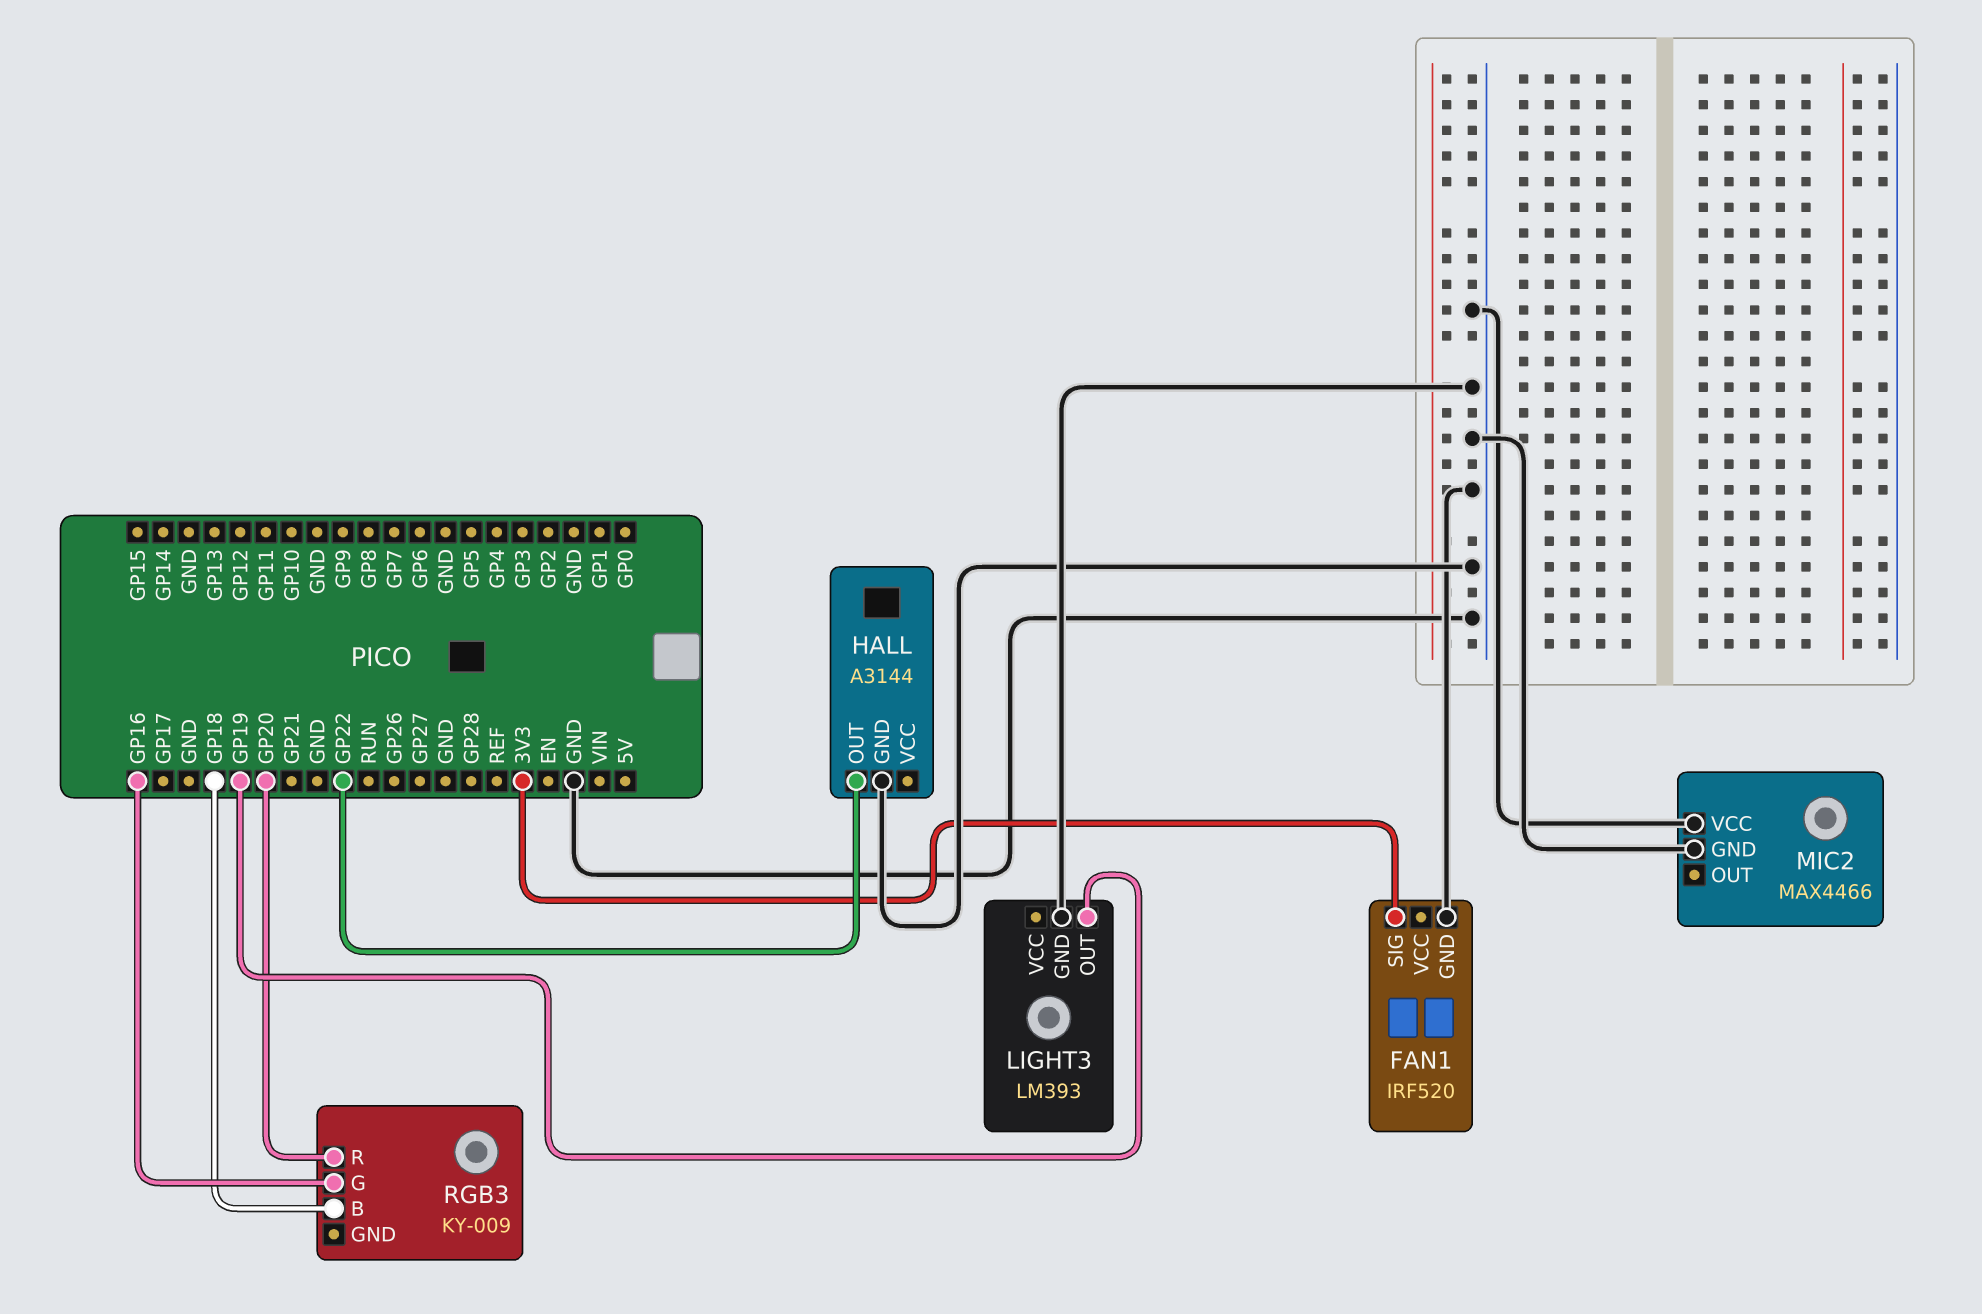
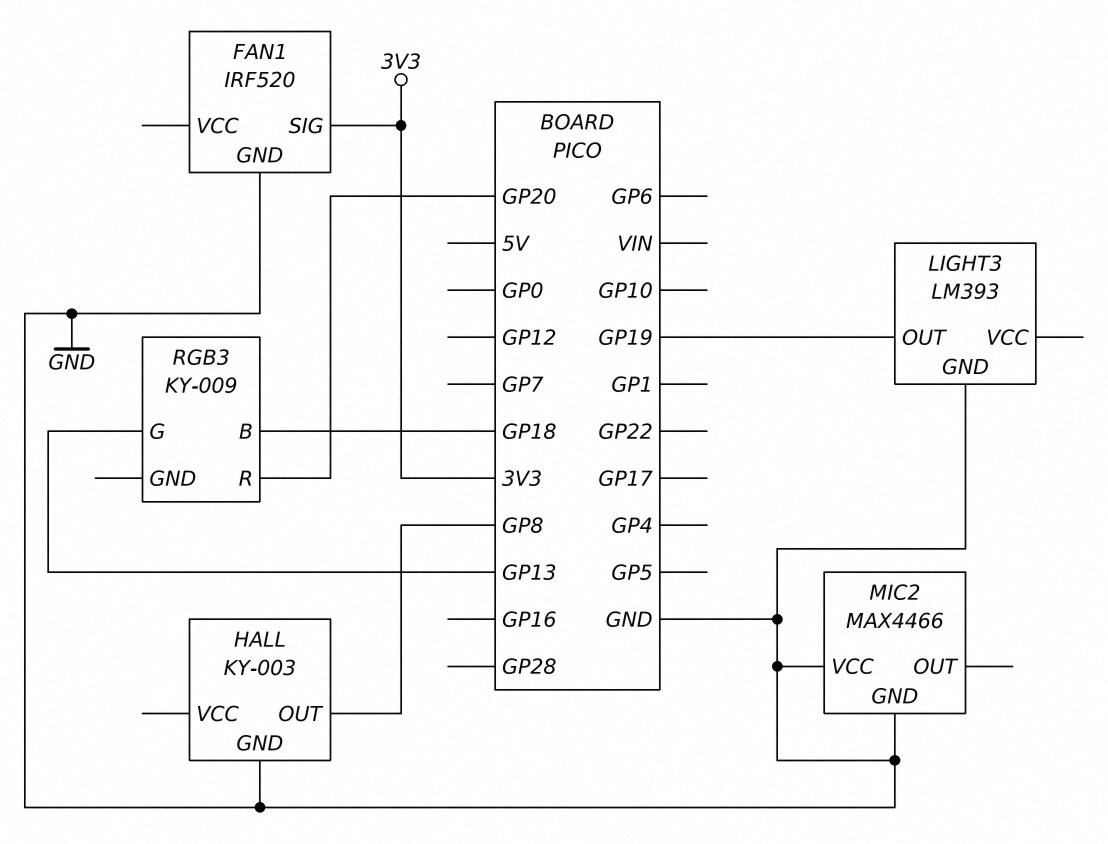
HALL: A3144 -> KY-003
HALL pin OUT: GP22 -> GP8
RGB3 pin G: GP16 -> GP13

